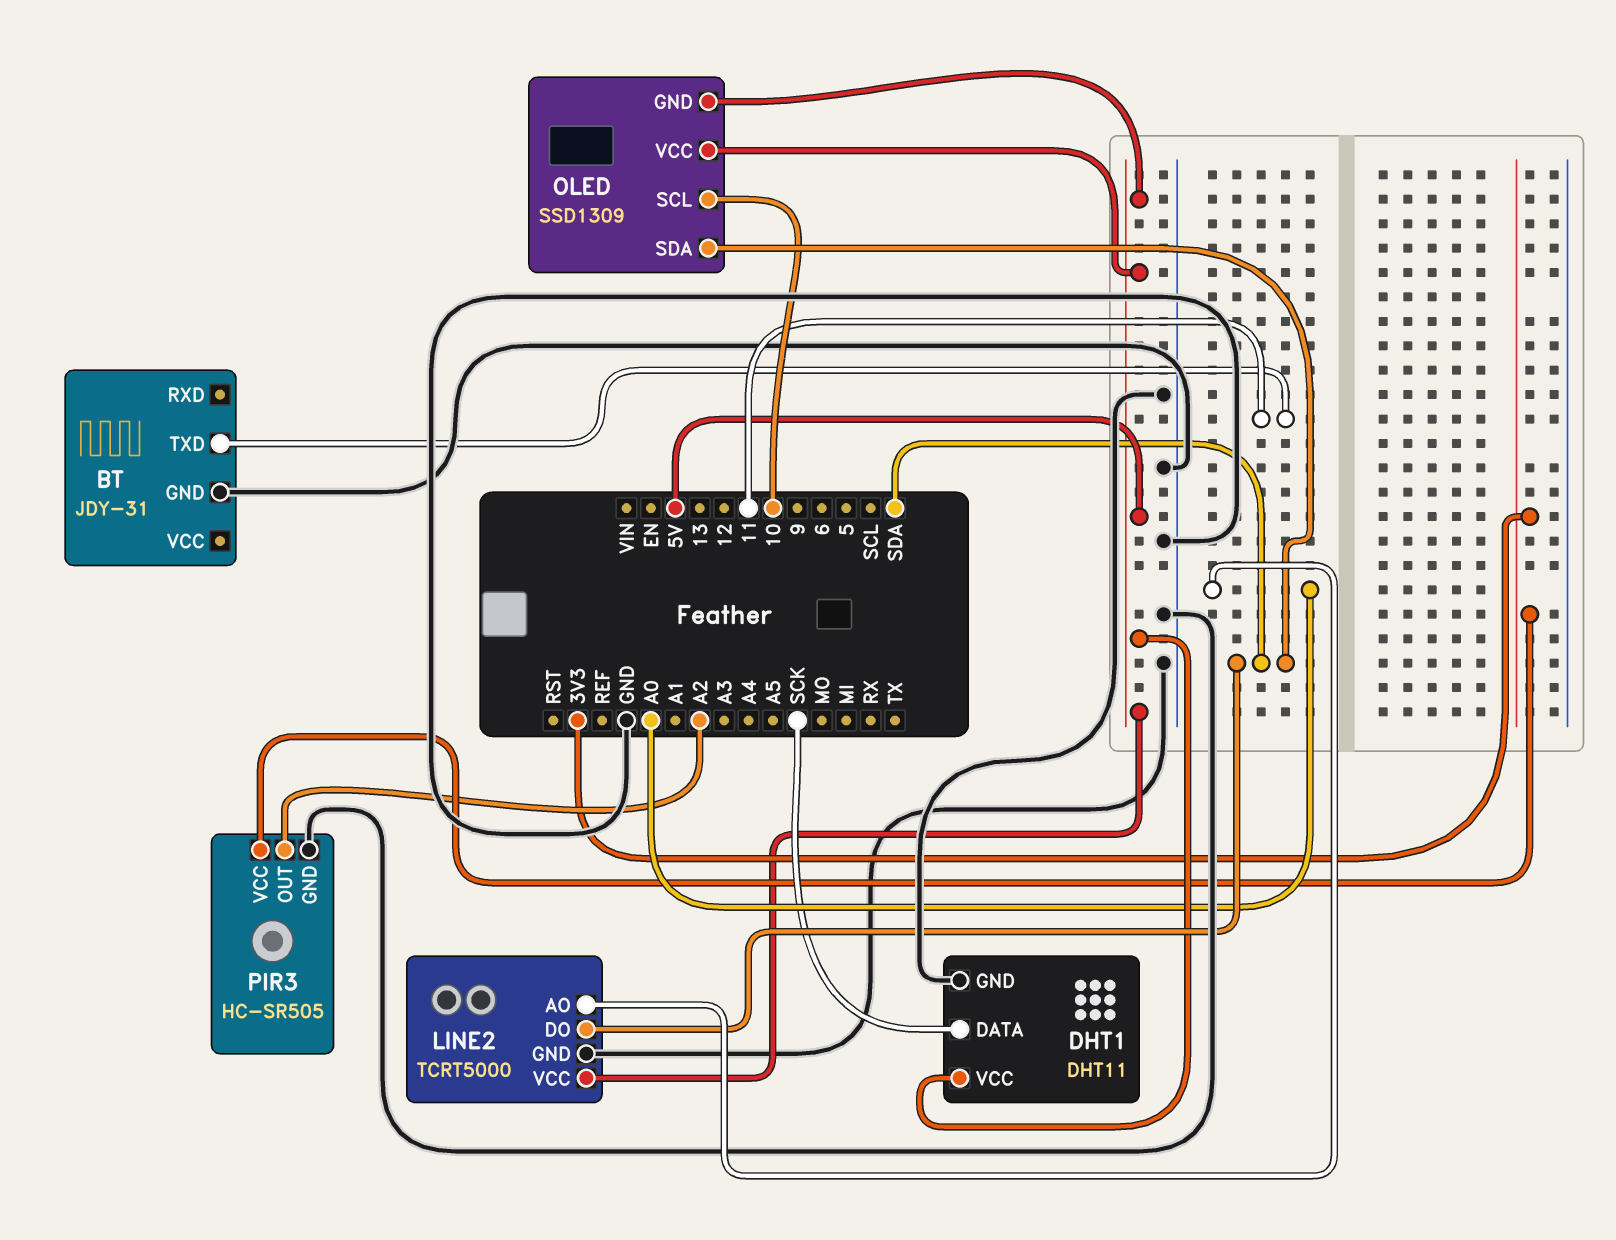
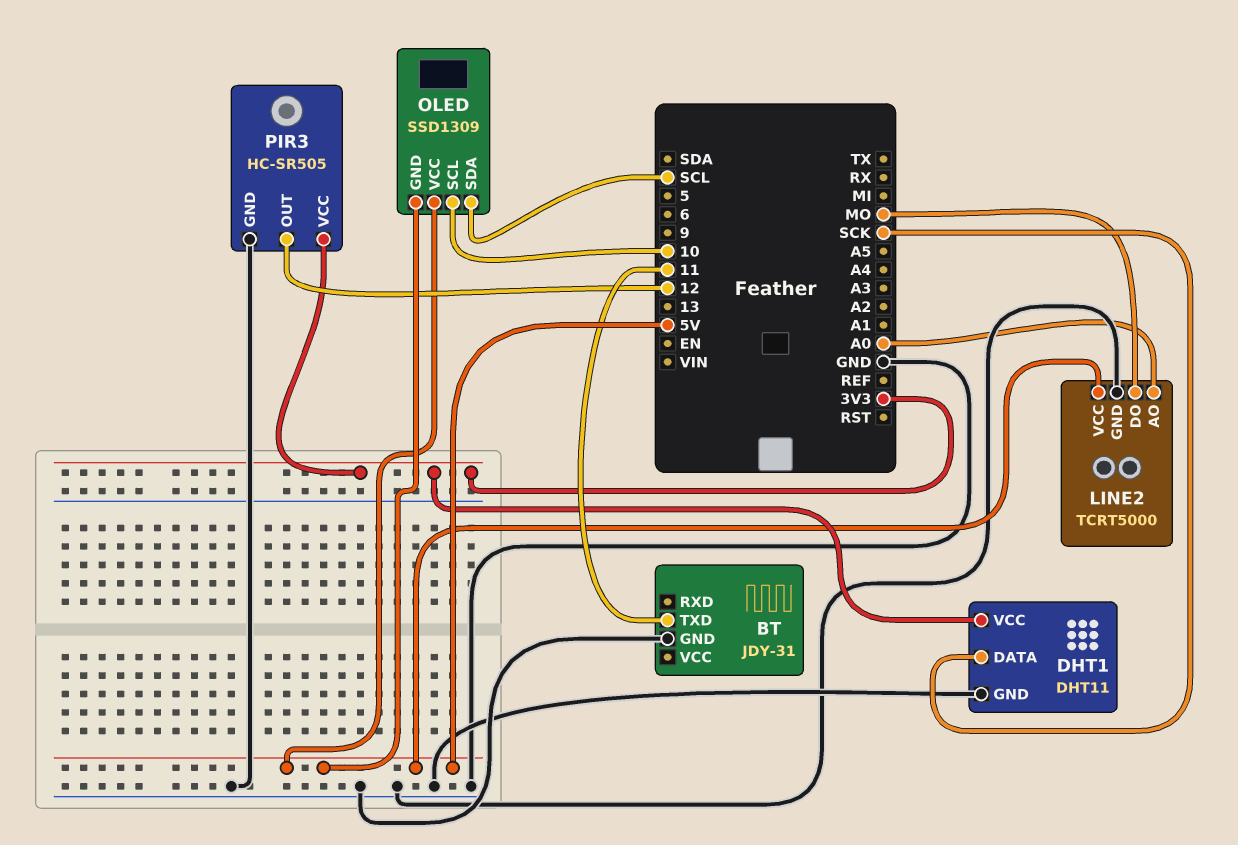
DHT1 pin VCC: 5V -> 3V3
LINE2 pin DO: SDA -> MO
OLED pin SDA: SDA -> SCL
PIR3 pin OUT: A2 -> 12

